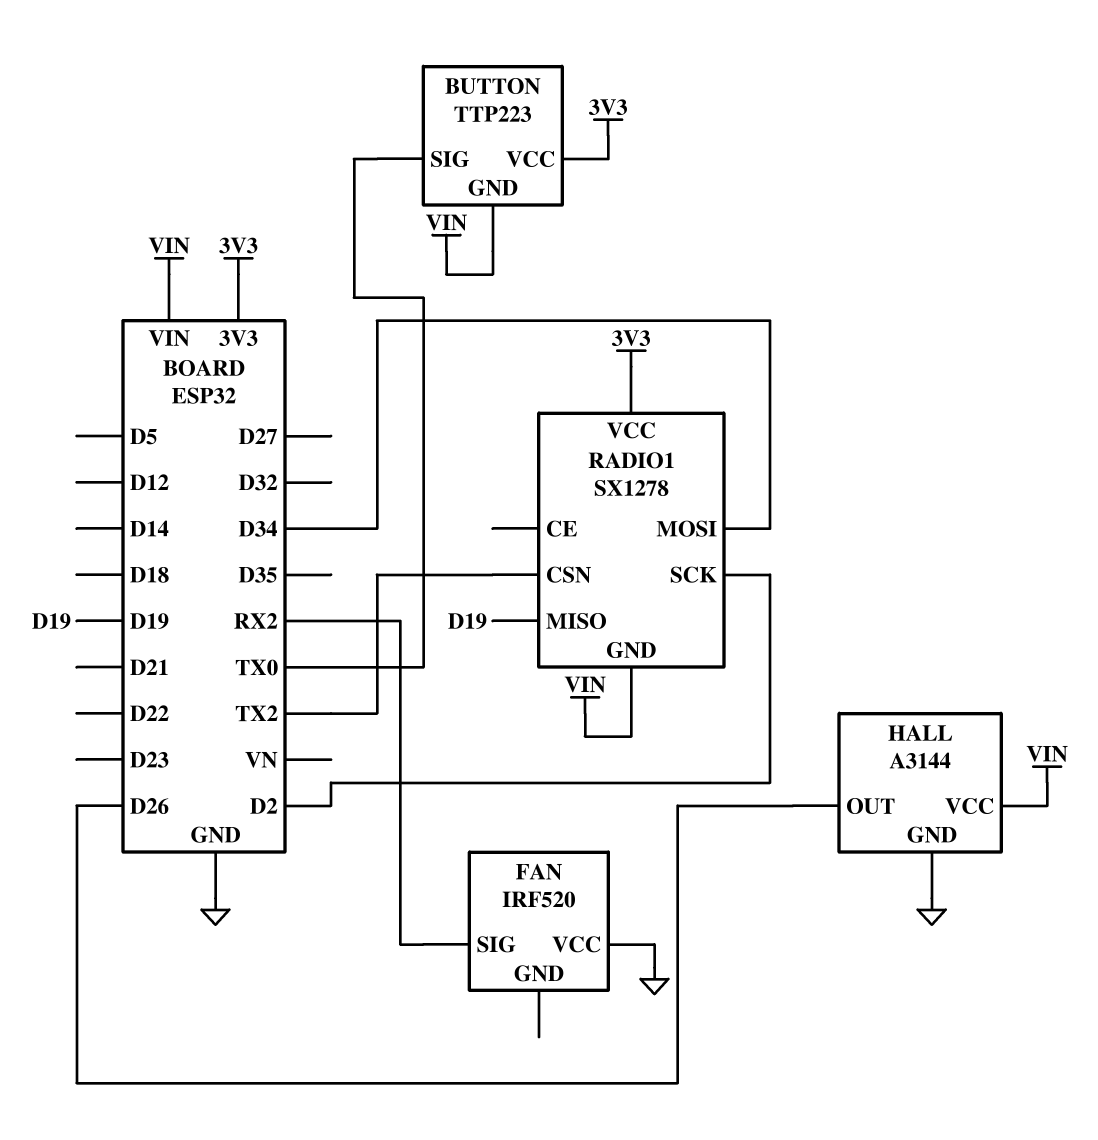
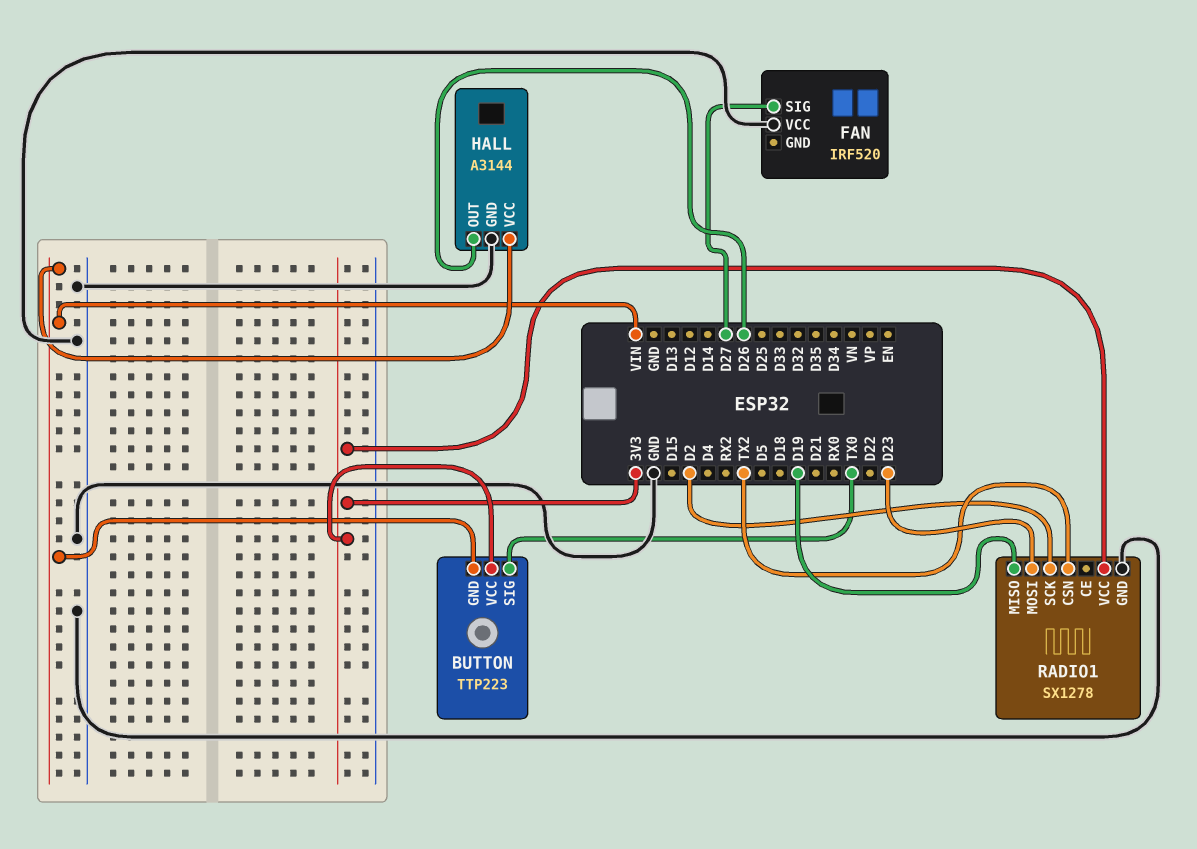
FAN pin SIG: RX2 -> D27
RADIO1 pin GND: VIN -> GND
RADIO1 pin MOSI: D34 -> D23

